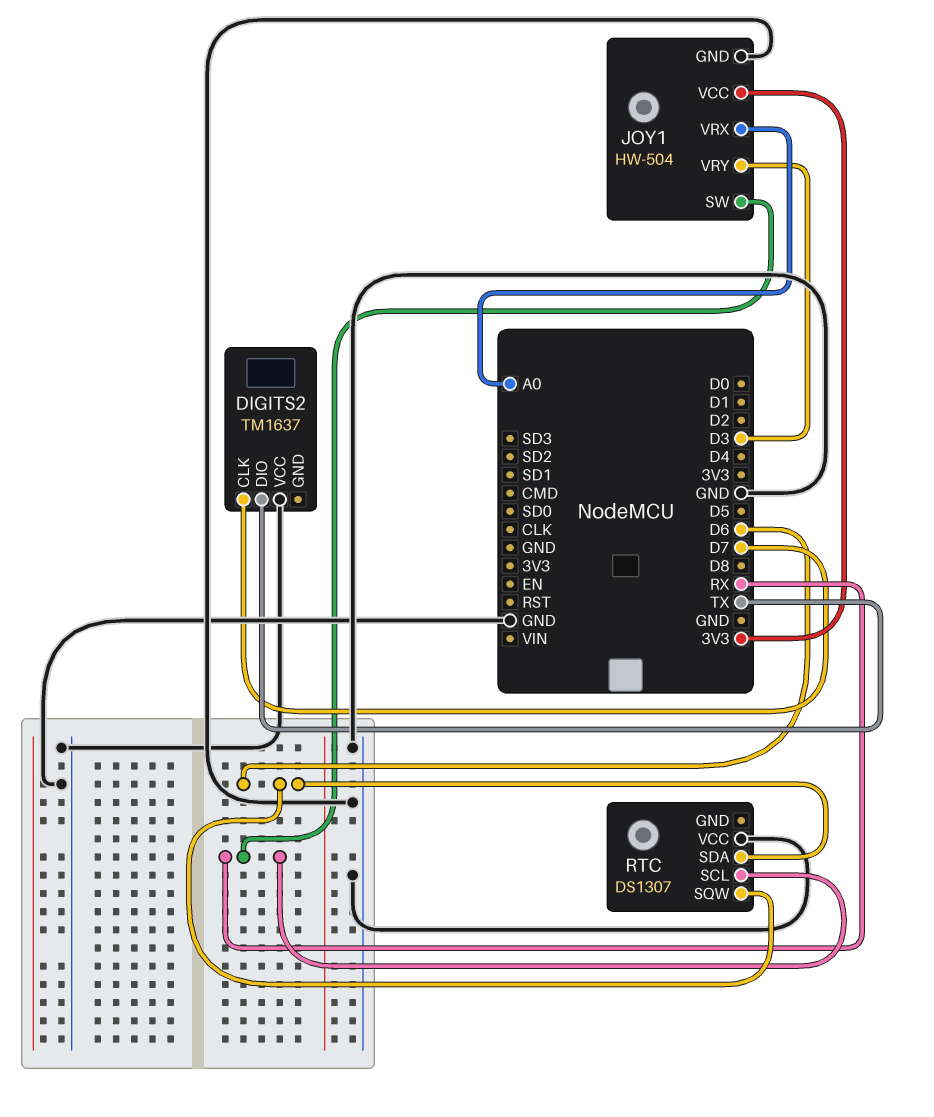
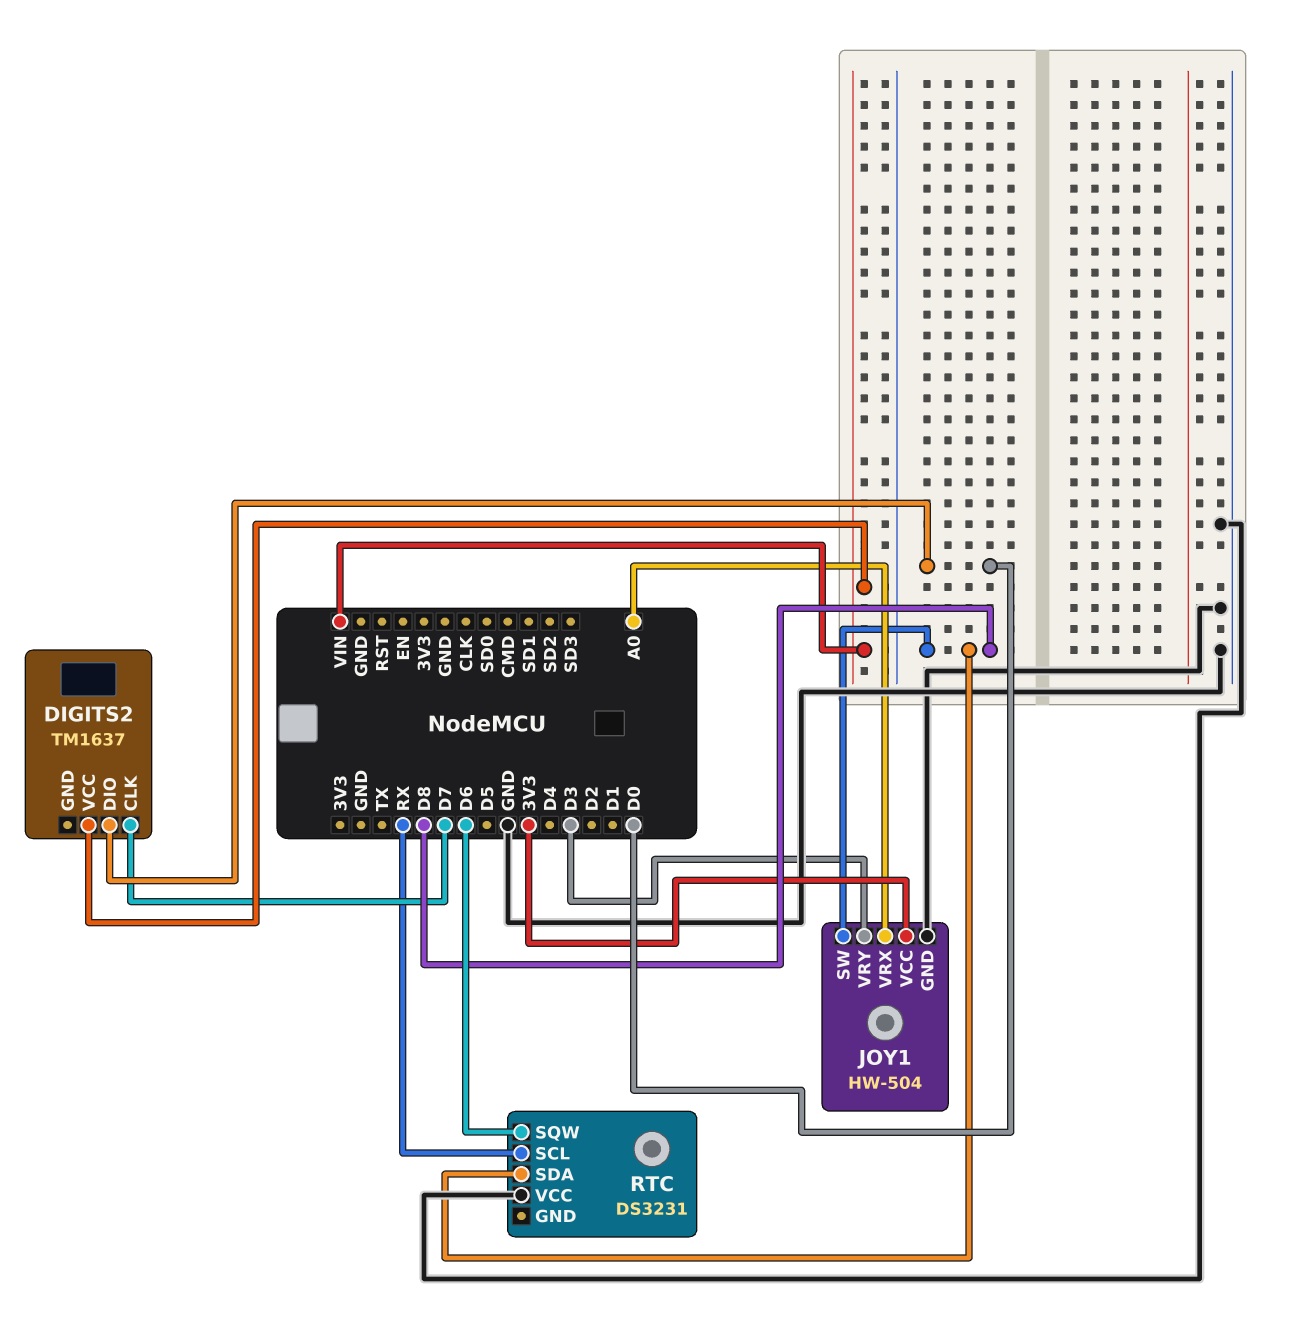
DIGITS2 pin DIO: TX -> D0
DIGITS2 pin VCC: GND -> VIN
JOY1 pin SW: RX -> D8
RTC: DS1307 -> DS3231
RTC pin SDA: D6 -> D8

